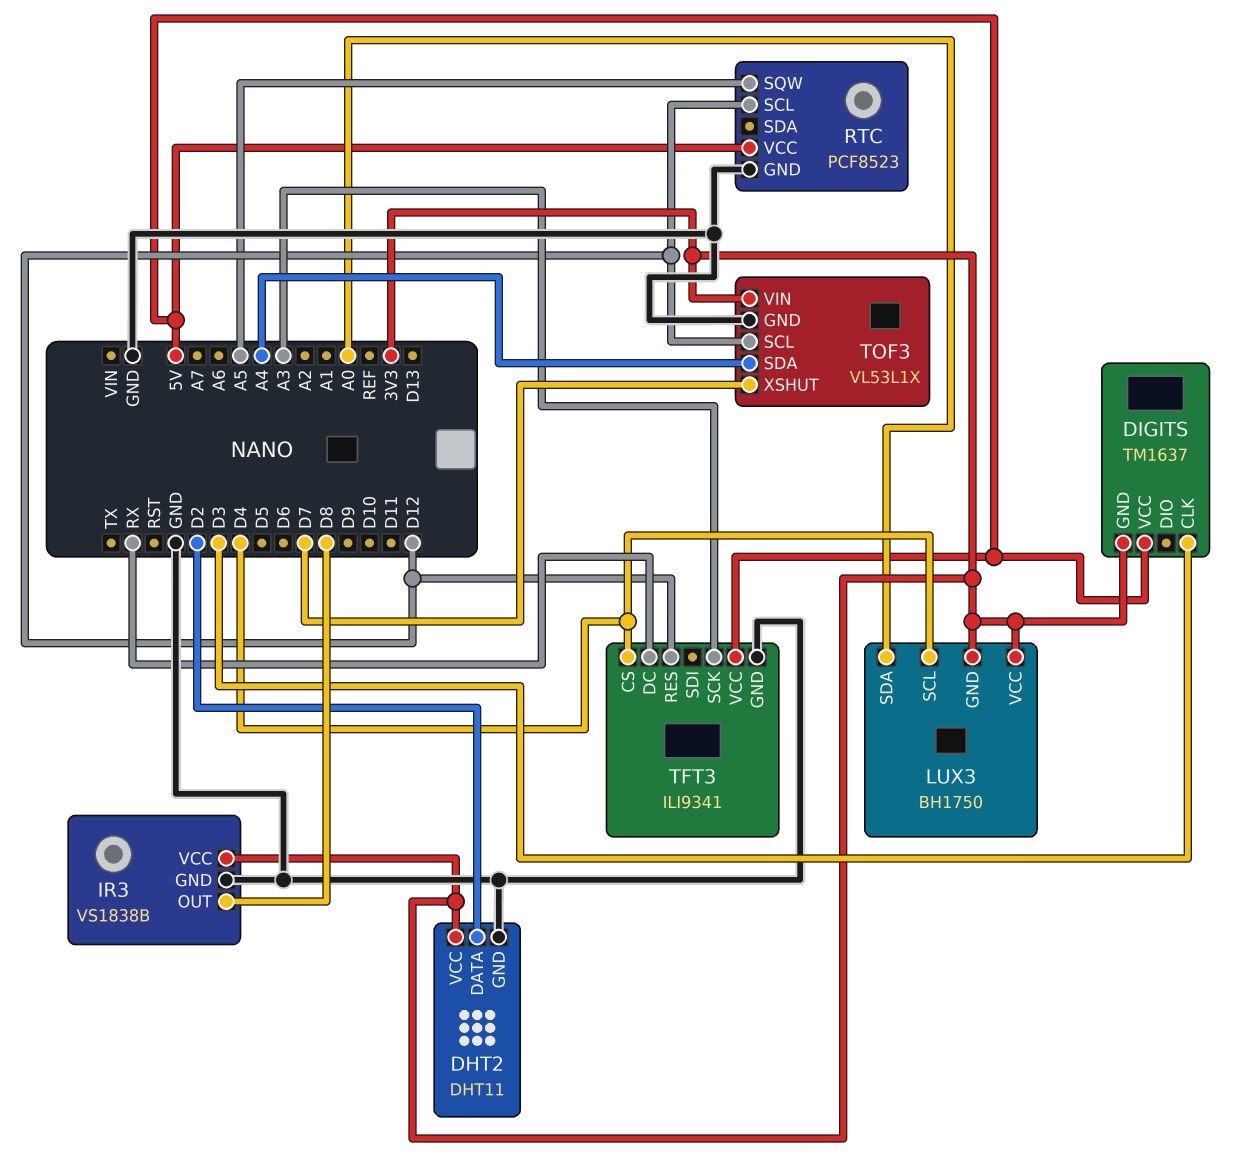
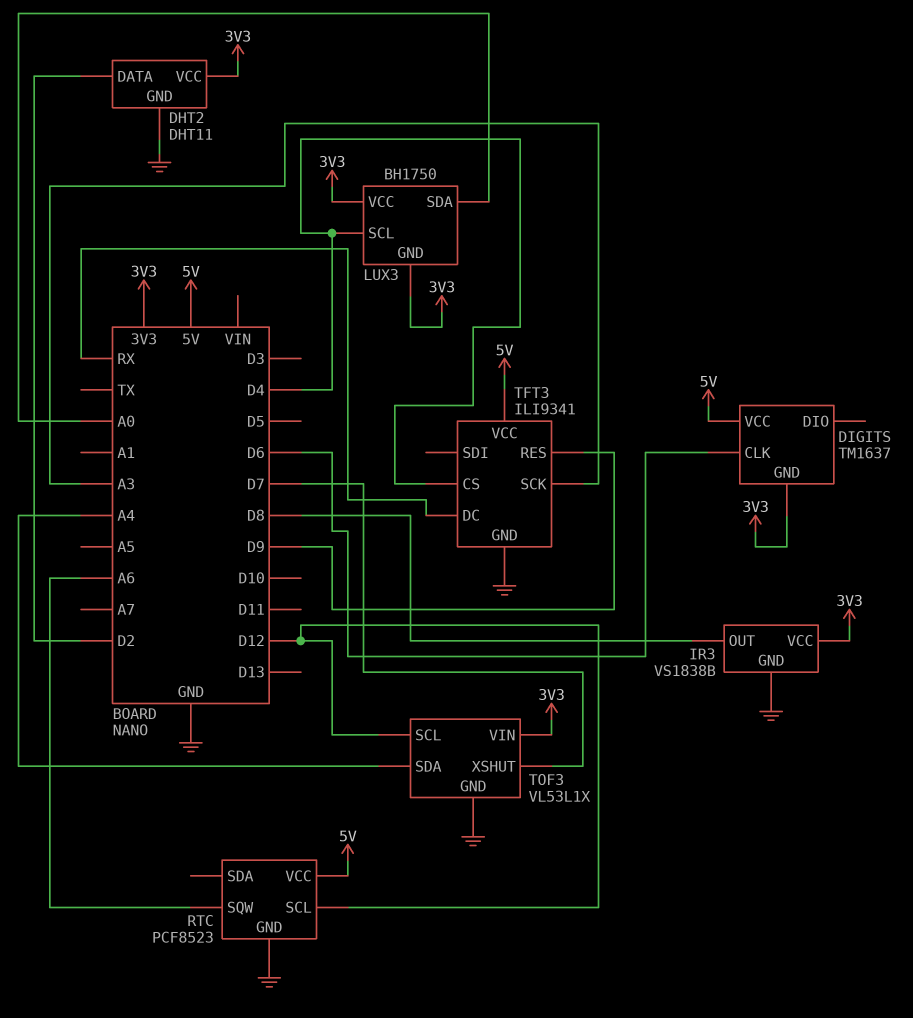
DIGITS pin CLK: D3 -> D6
RTC pin SQW: A5 -> A6
TFT3 pin RES: D12 -> D9

